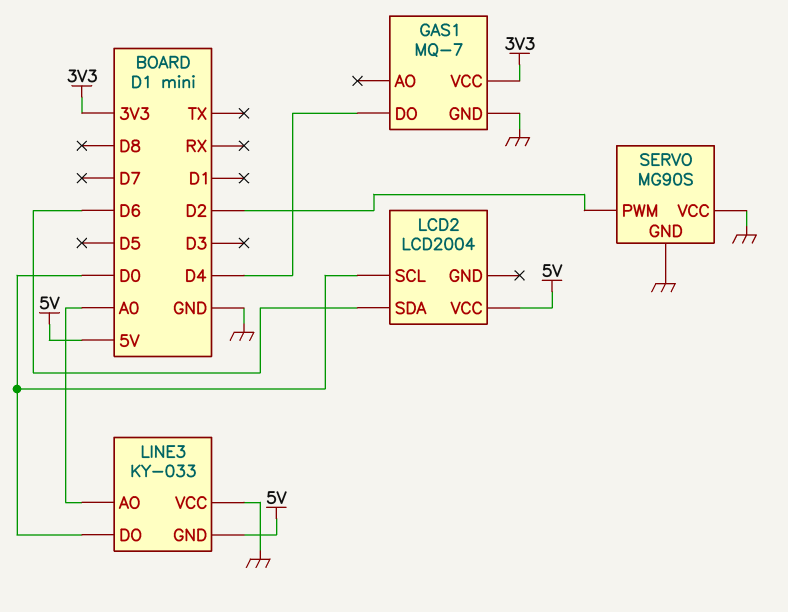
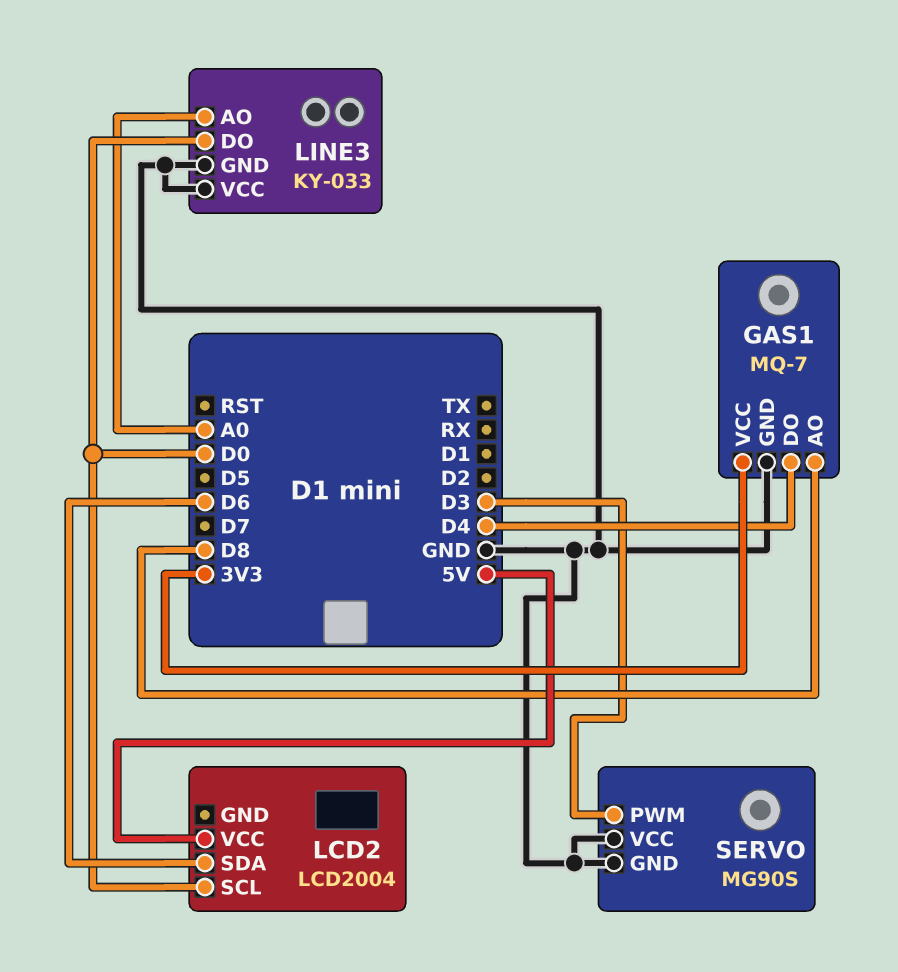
GAS1 pin AO: none -> D8
LINE3 pin GND: 5V -> GND
SERVO pin PWM: D2 -> D3

